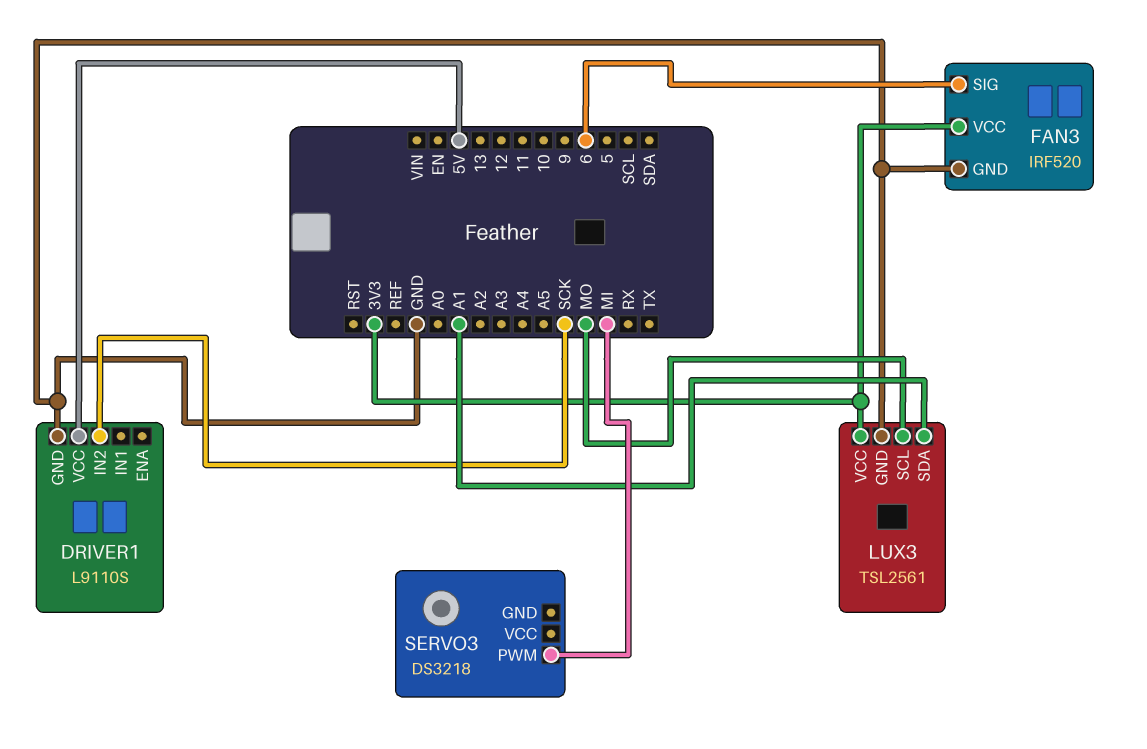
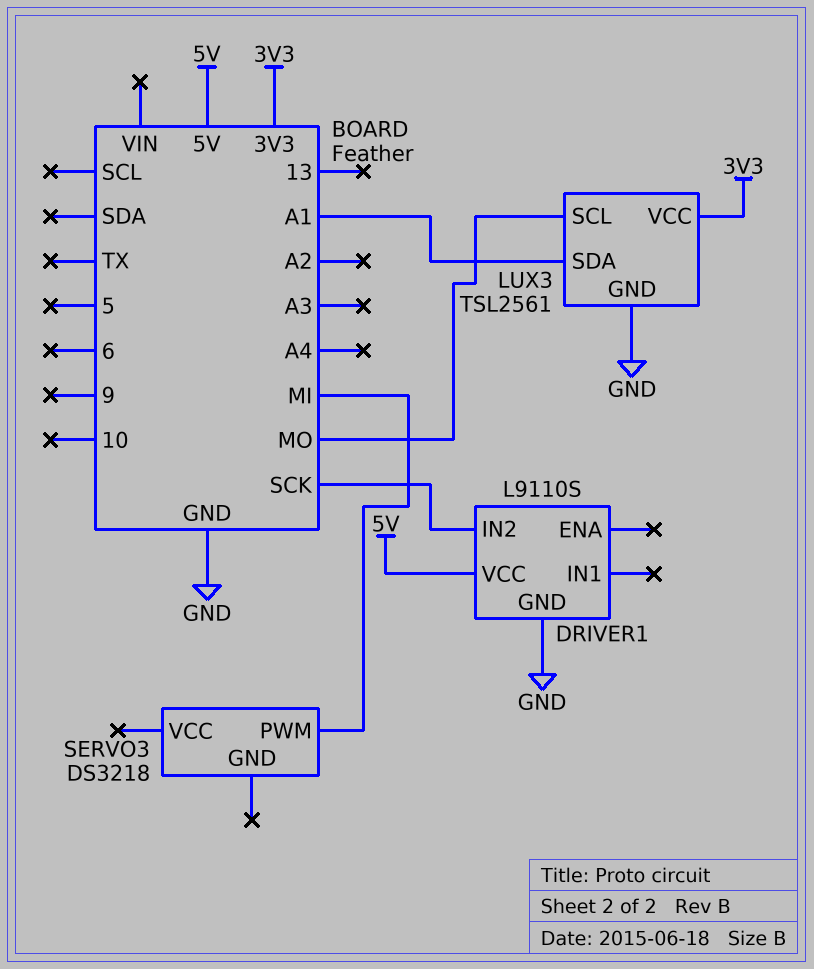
FAN3: IRF520 -> none
FAN3 pin GND: GND -> none
FAN3 pin SIG: 6 -> none
FAN3 pin VCC: 3V3 -> none

